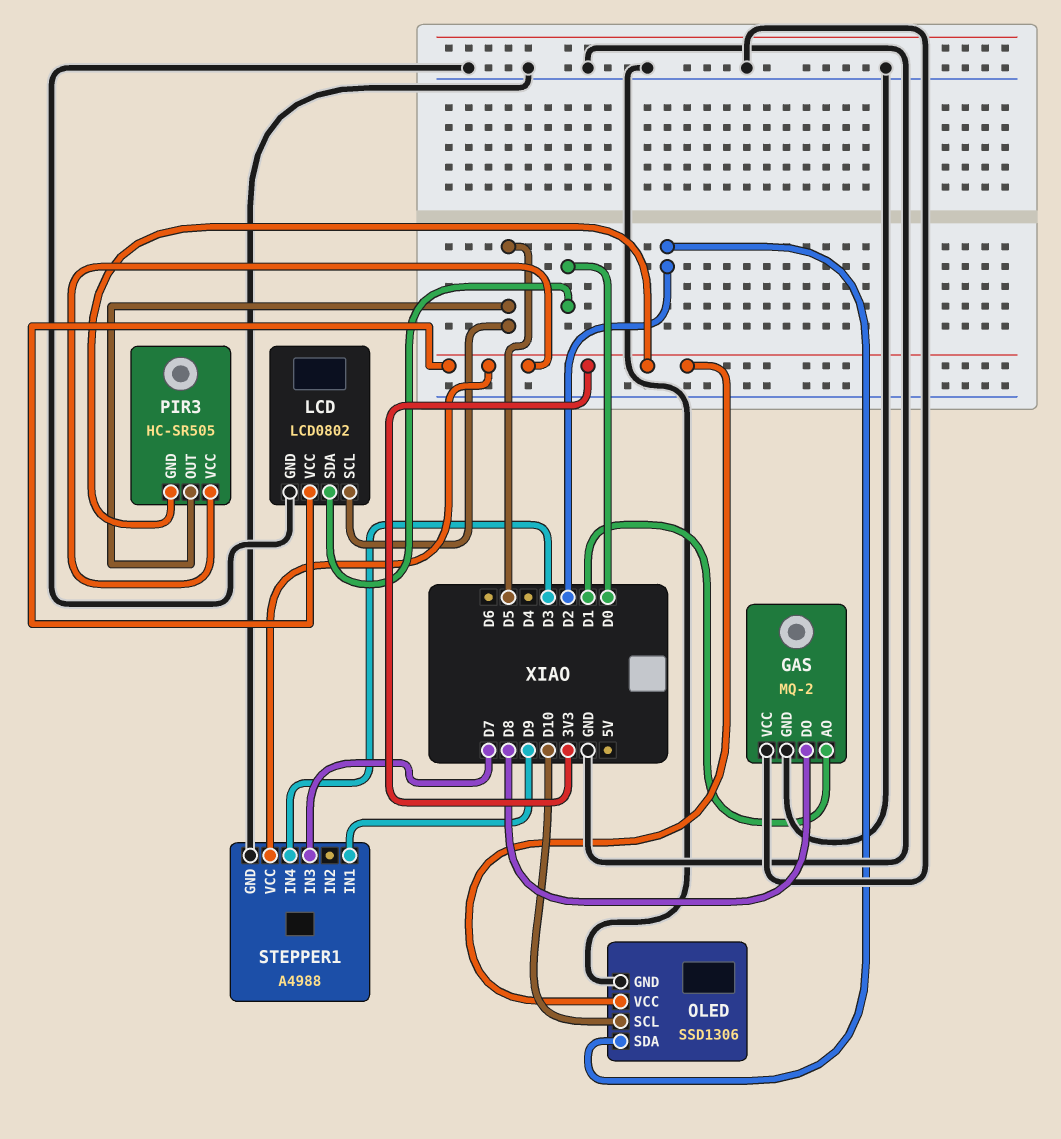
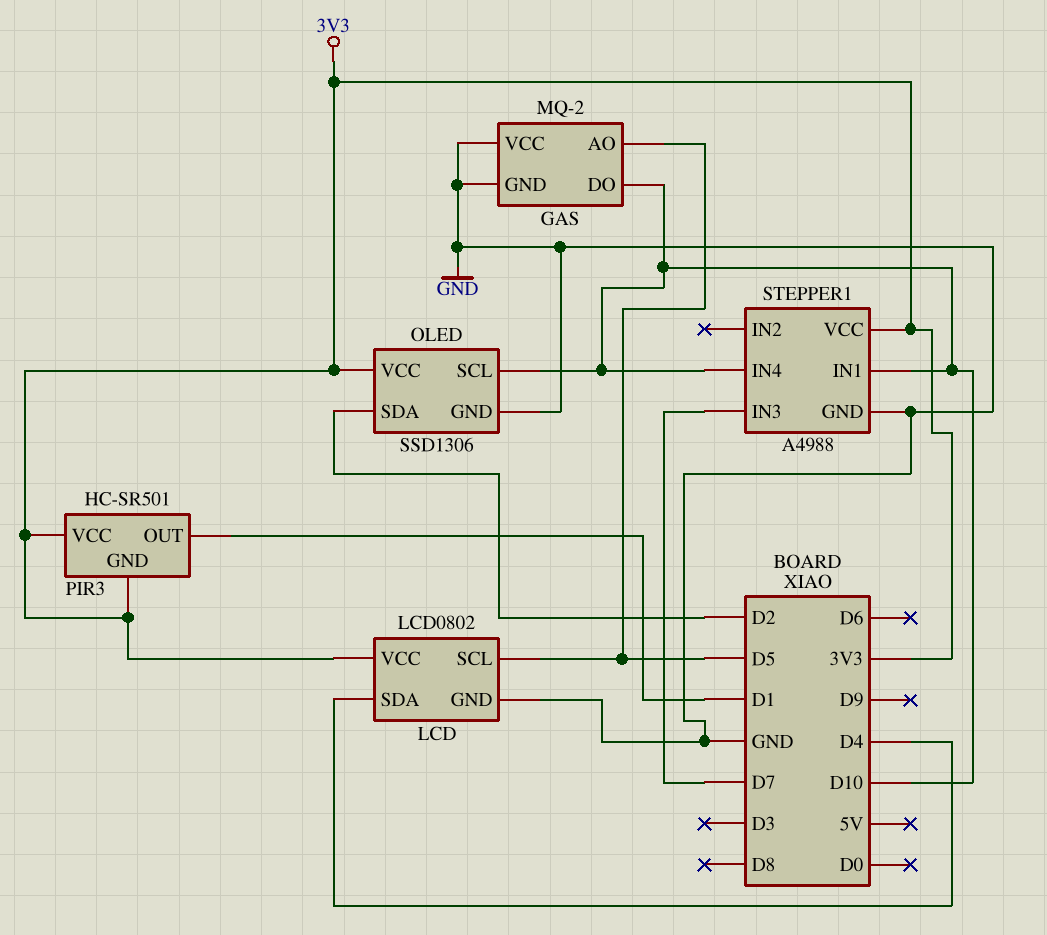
GAS pin AO: D1 -> D5
GAS pin DO: D8 -> D10
LCD pin SDA: D0 -> D4
PIR3: HC-SR505 -> HC-SR501
PIR3 pin OUT: D5 -> D1
STEPPER1 pin IN1: D9 -> D10
STEPPER1 pin IN4: D3 -> D10

